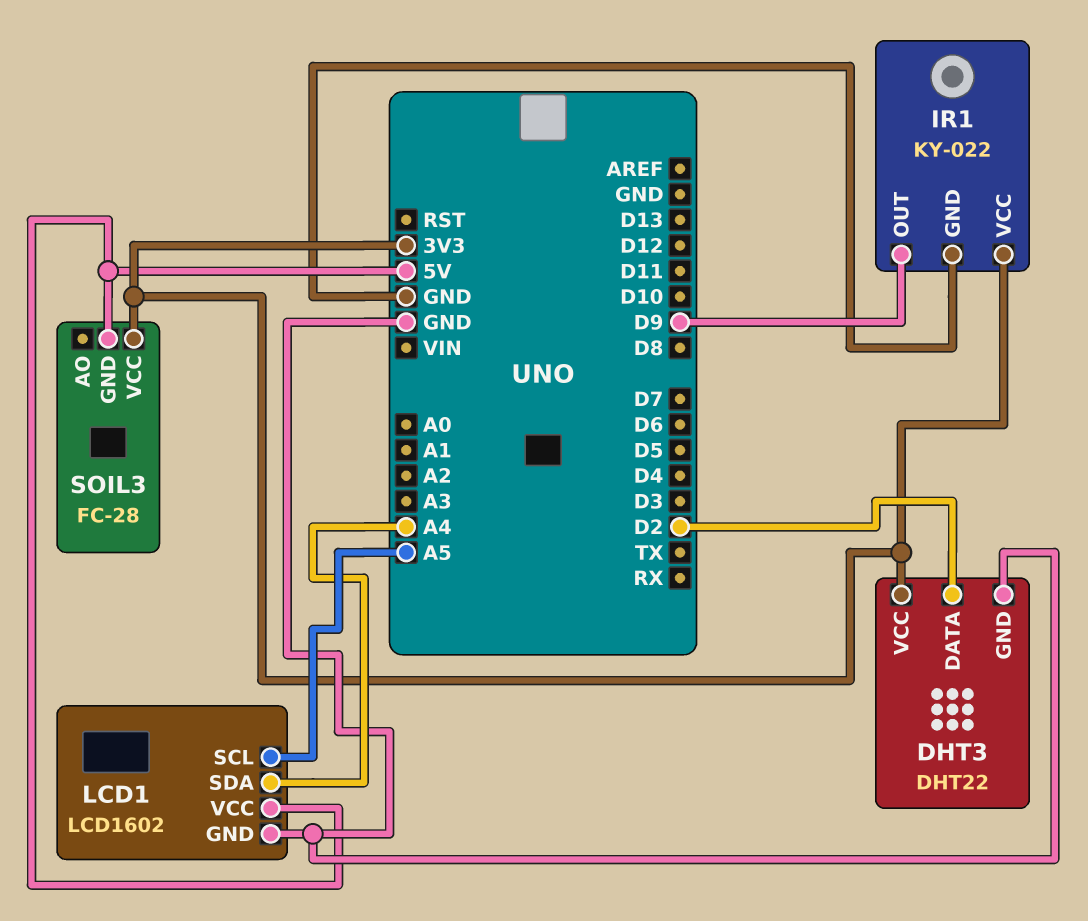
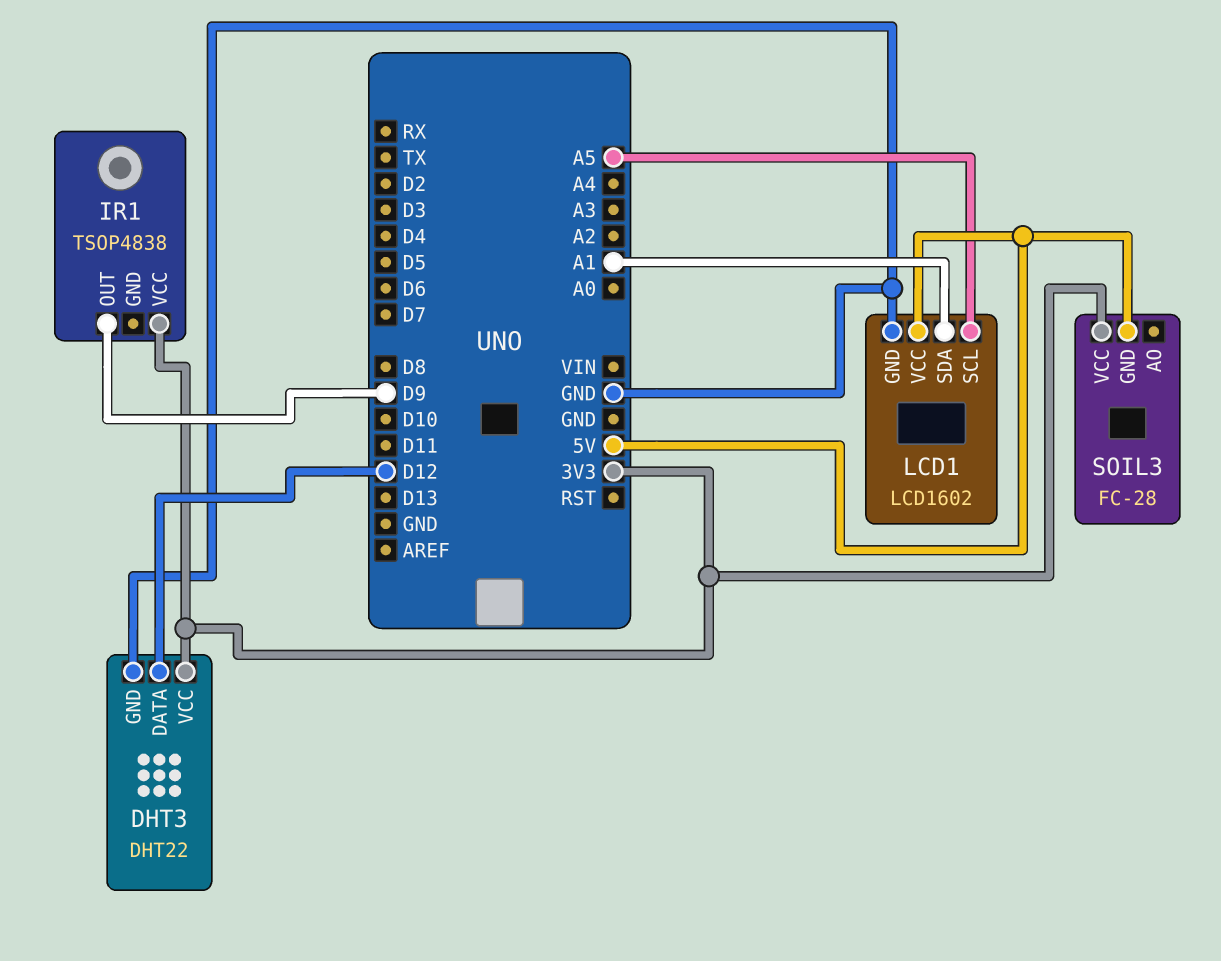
DHT3 pin DATA: D2 -> D12
IR1: KY-022 -> TSOP4838
IR1 pin GND: GND -> none
LCD1 pin SDA: A4 -> A1

